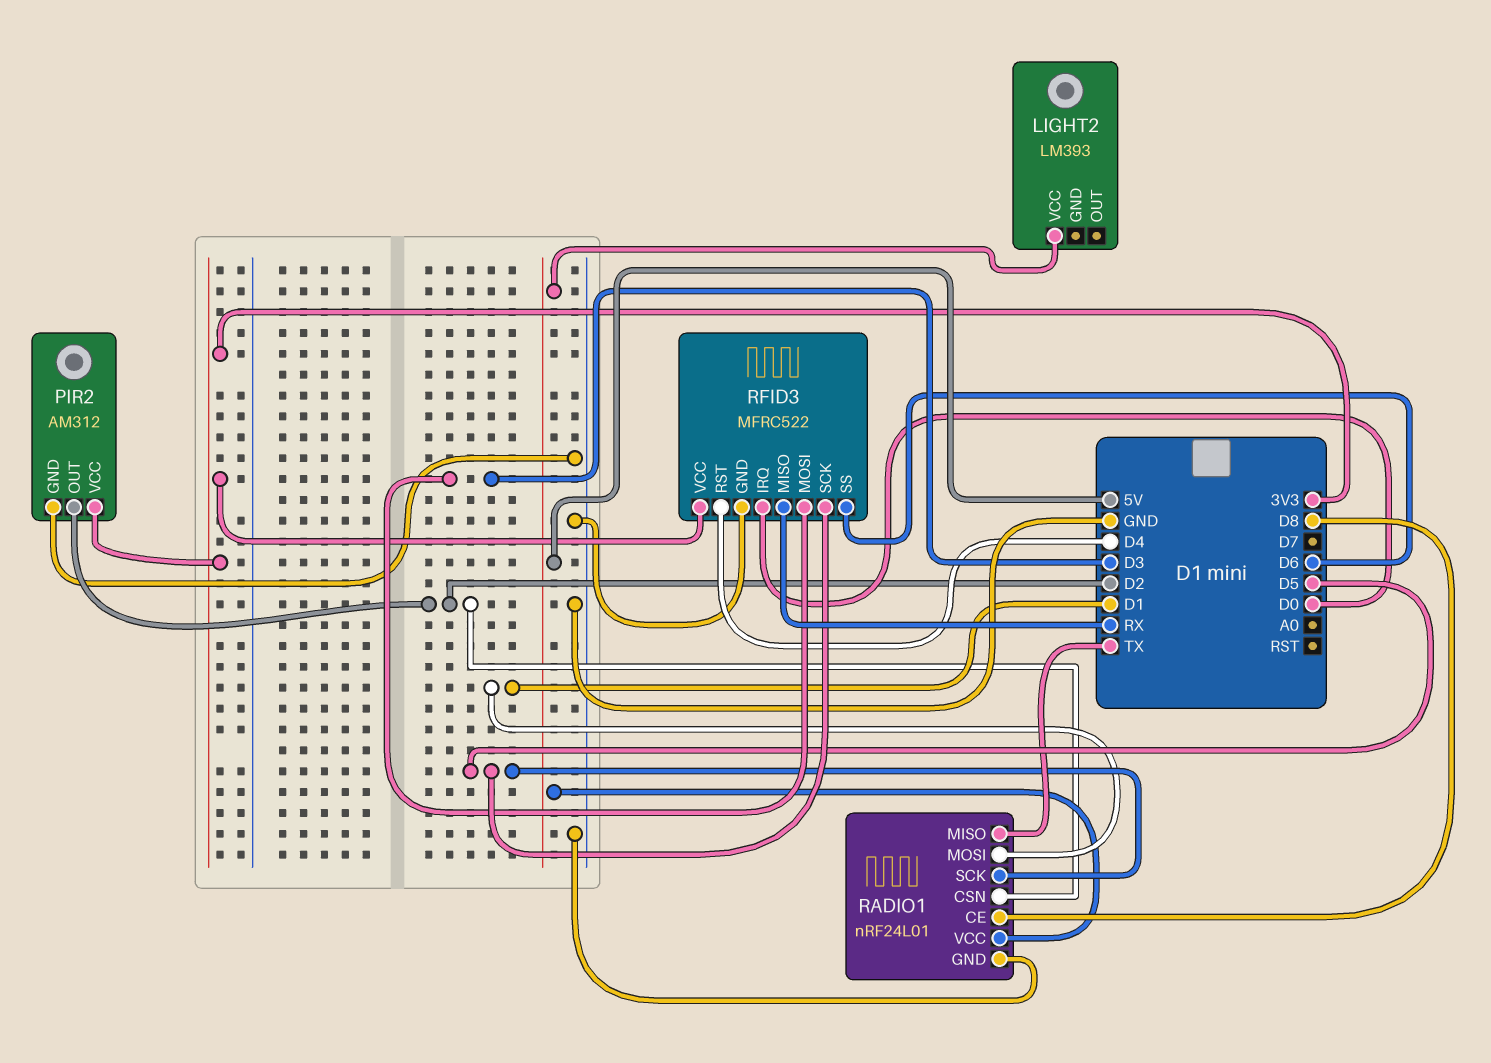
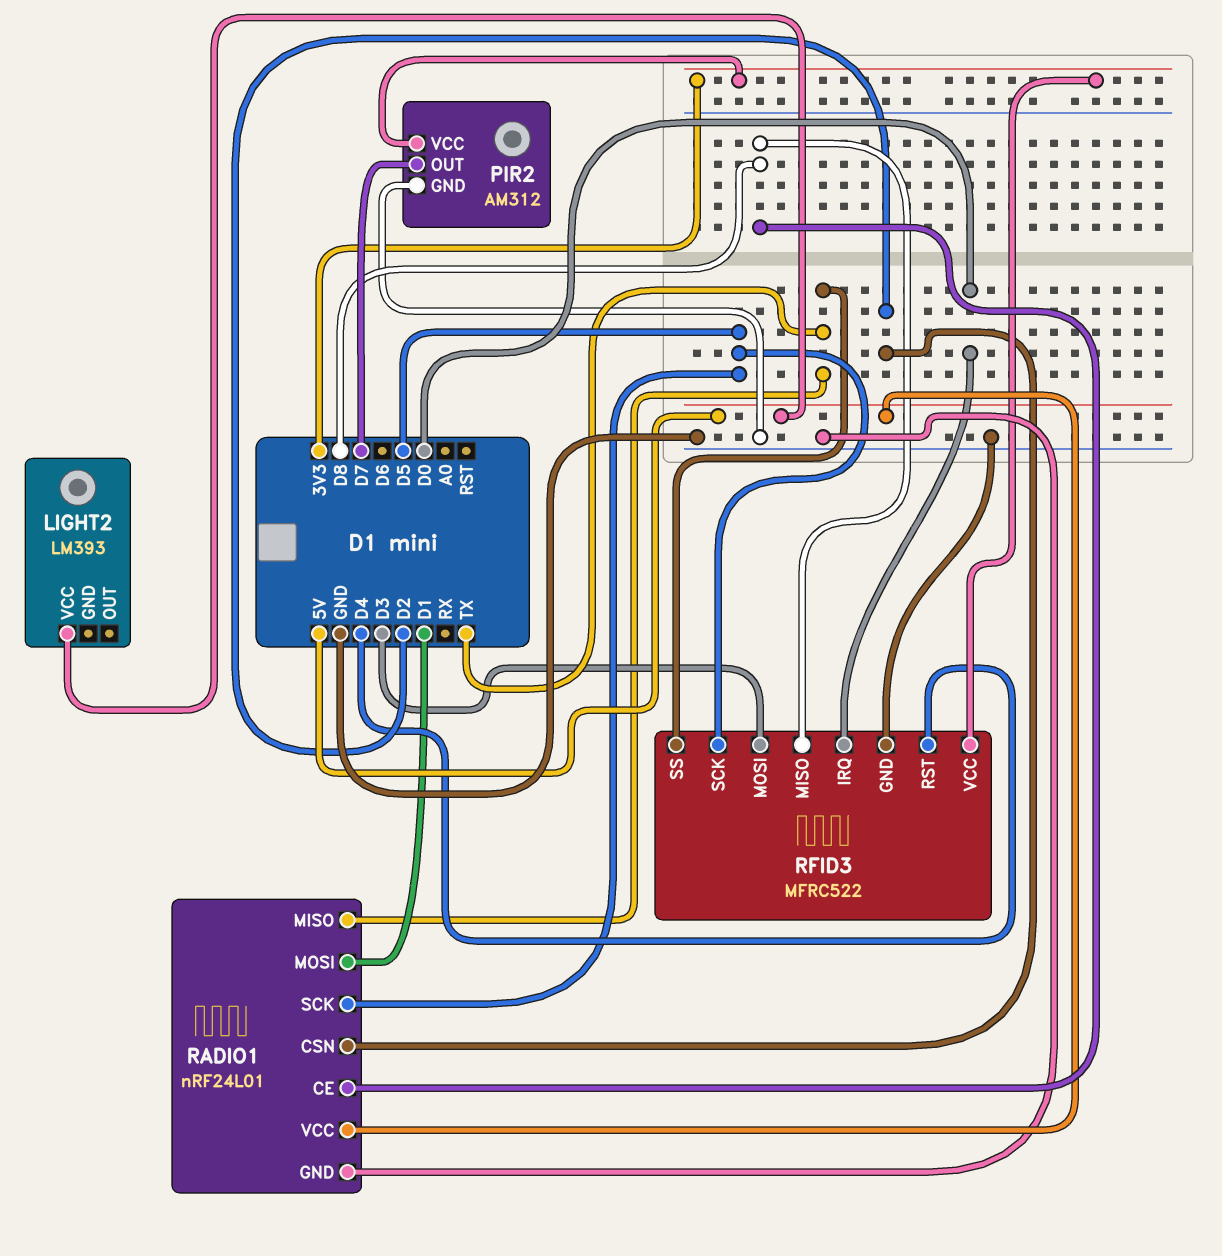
PIR2 pin OUT: D2 -> D7
RFID3 pin MISO: RX -> D8
RFID3 pin SS: D6 -> TX

